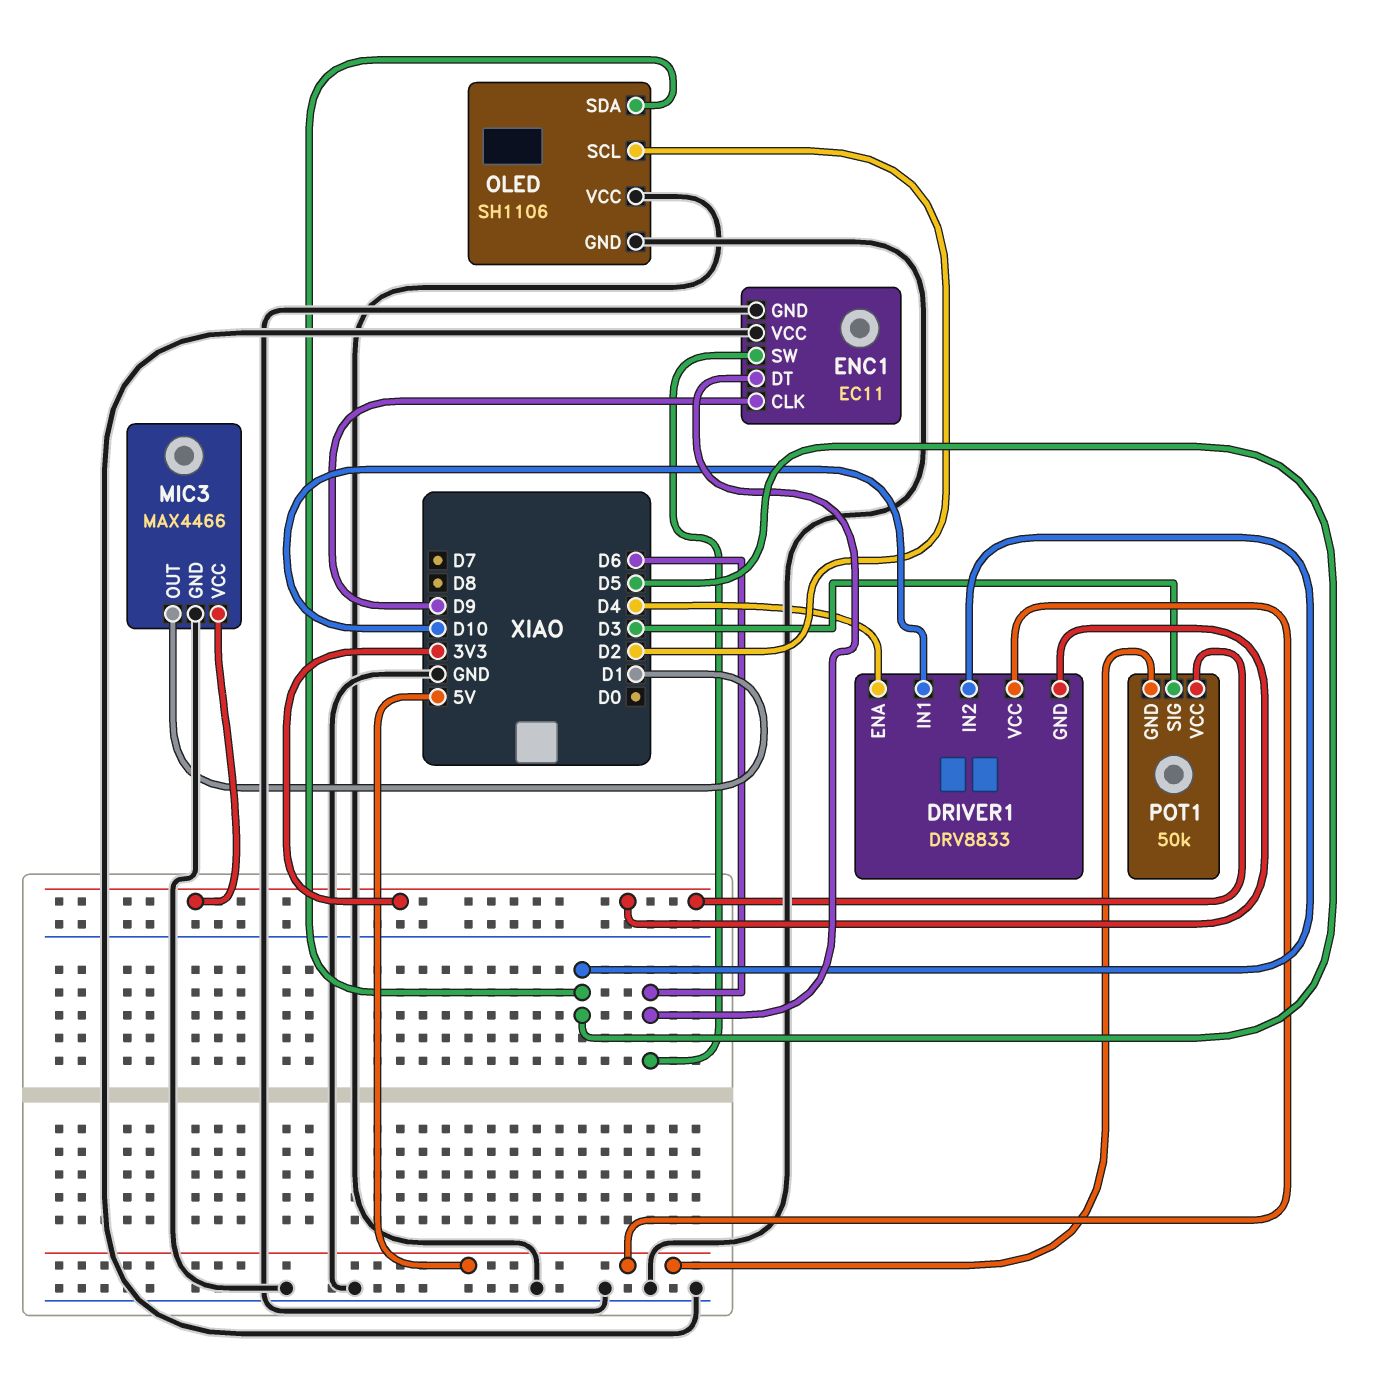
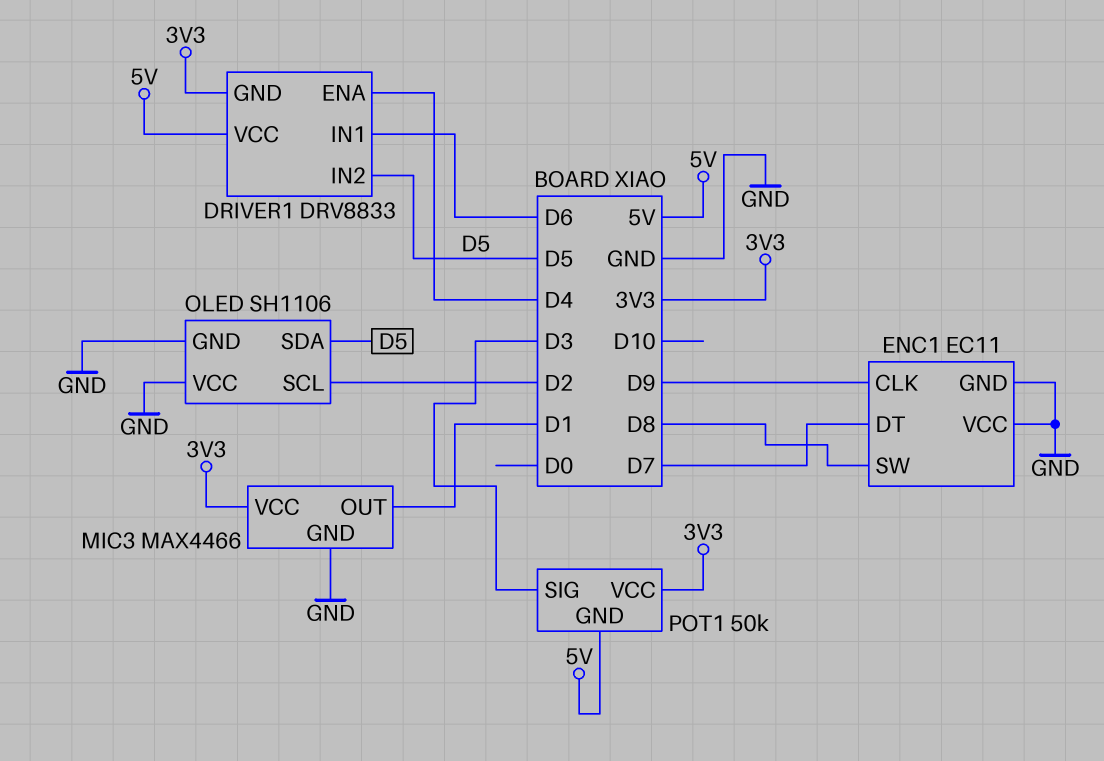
DRIVER1 pin IN1: D10 -> D6
ENC1 pin DT: D6 -> D7
ENC1 pin SW: D6 -> D8

